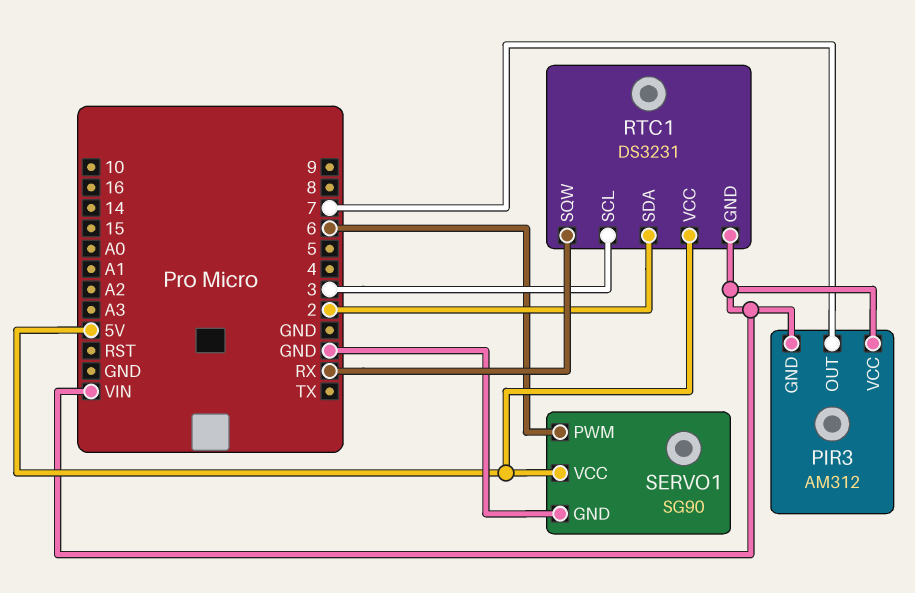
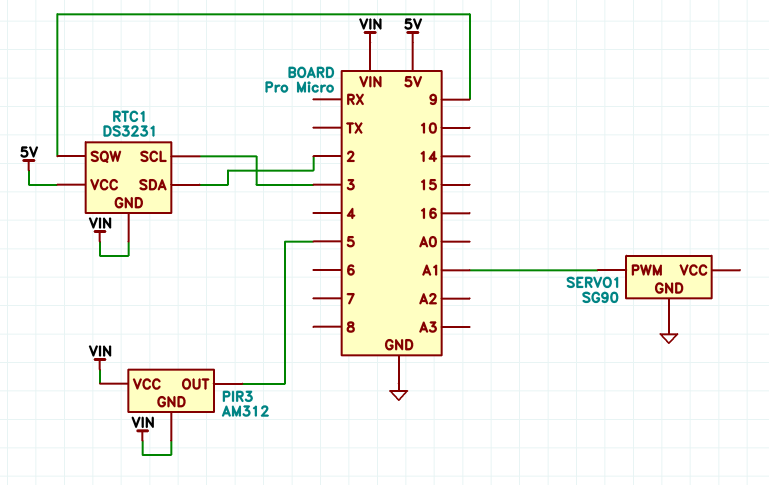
PIR3 pin OUT: 7 -> 5
RTC1 pin SQW: RX -> 9
SERVO1 pin PWM: 6 -> A1
SERVO1 pin VCC: 5V -> none

